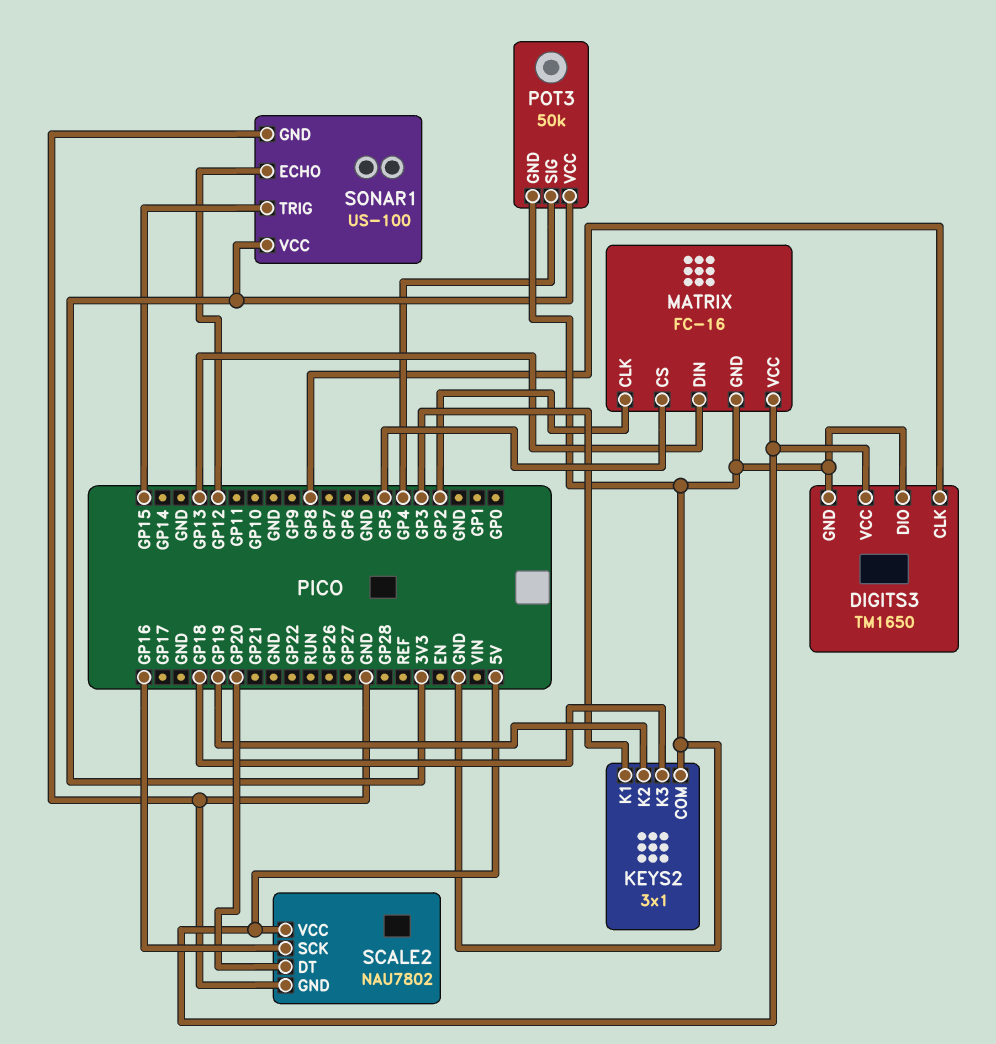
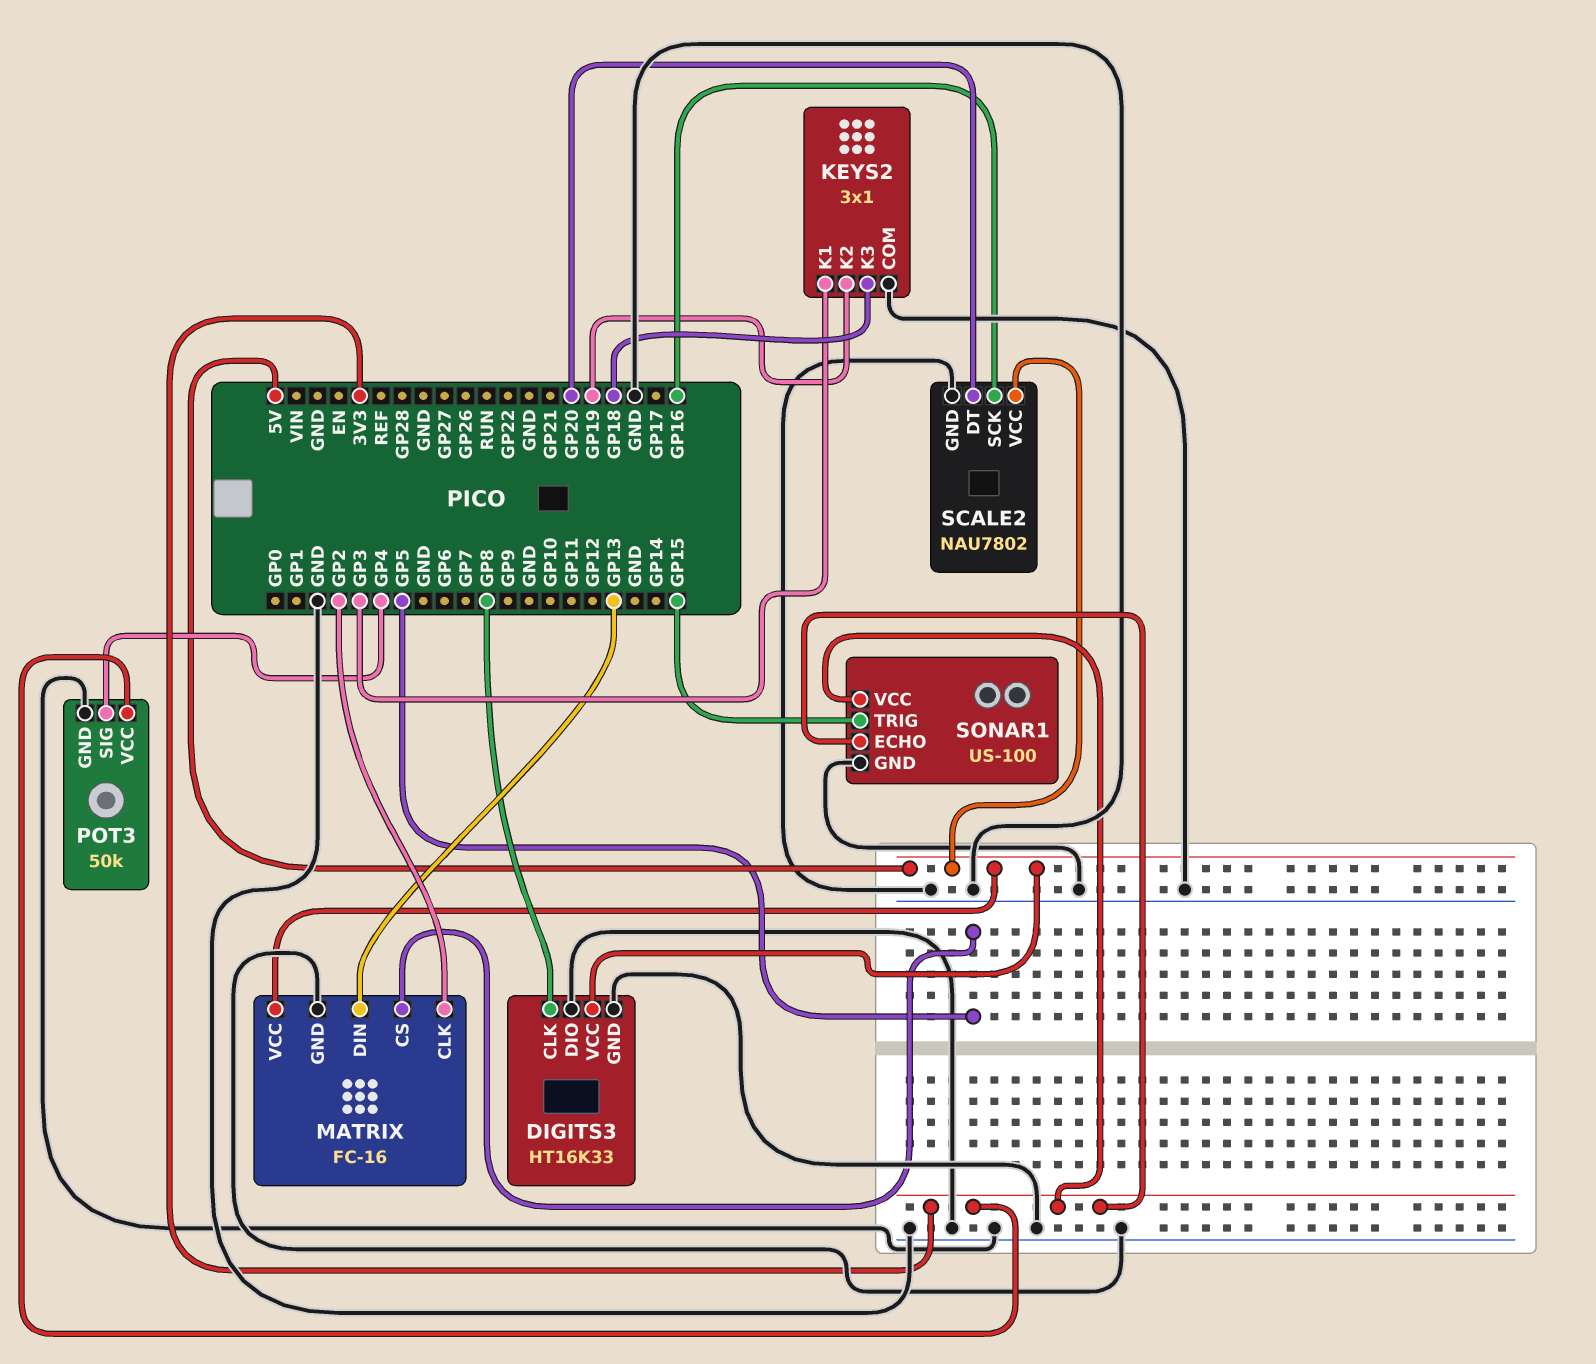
DIGITS3: TM1650 -> HT16K33
SONAR1 pin ECHO: GP12 -> 3V3

